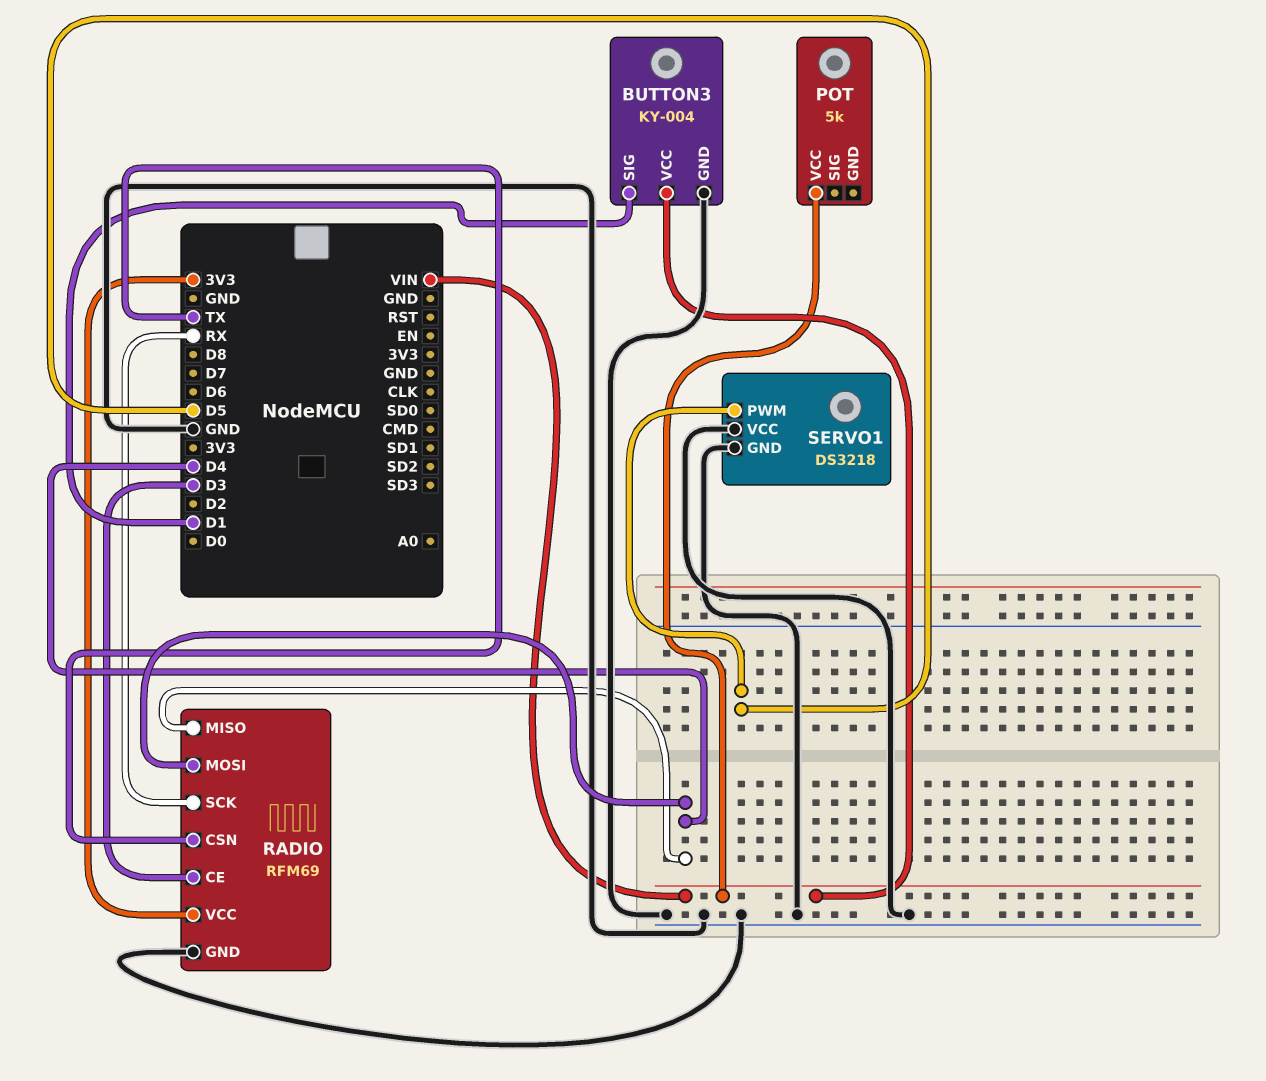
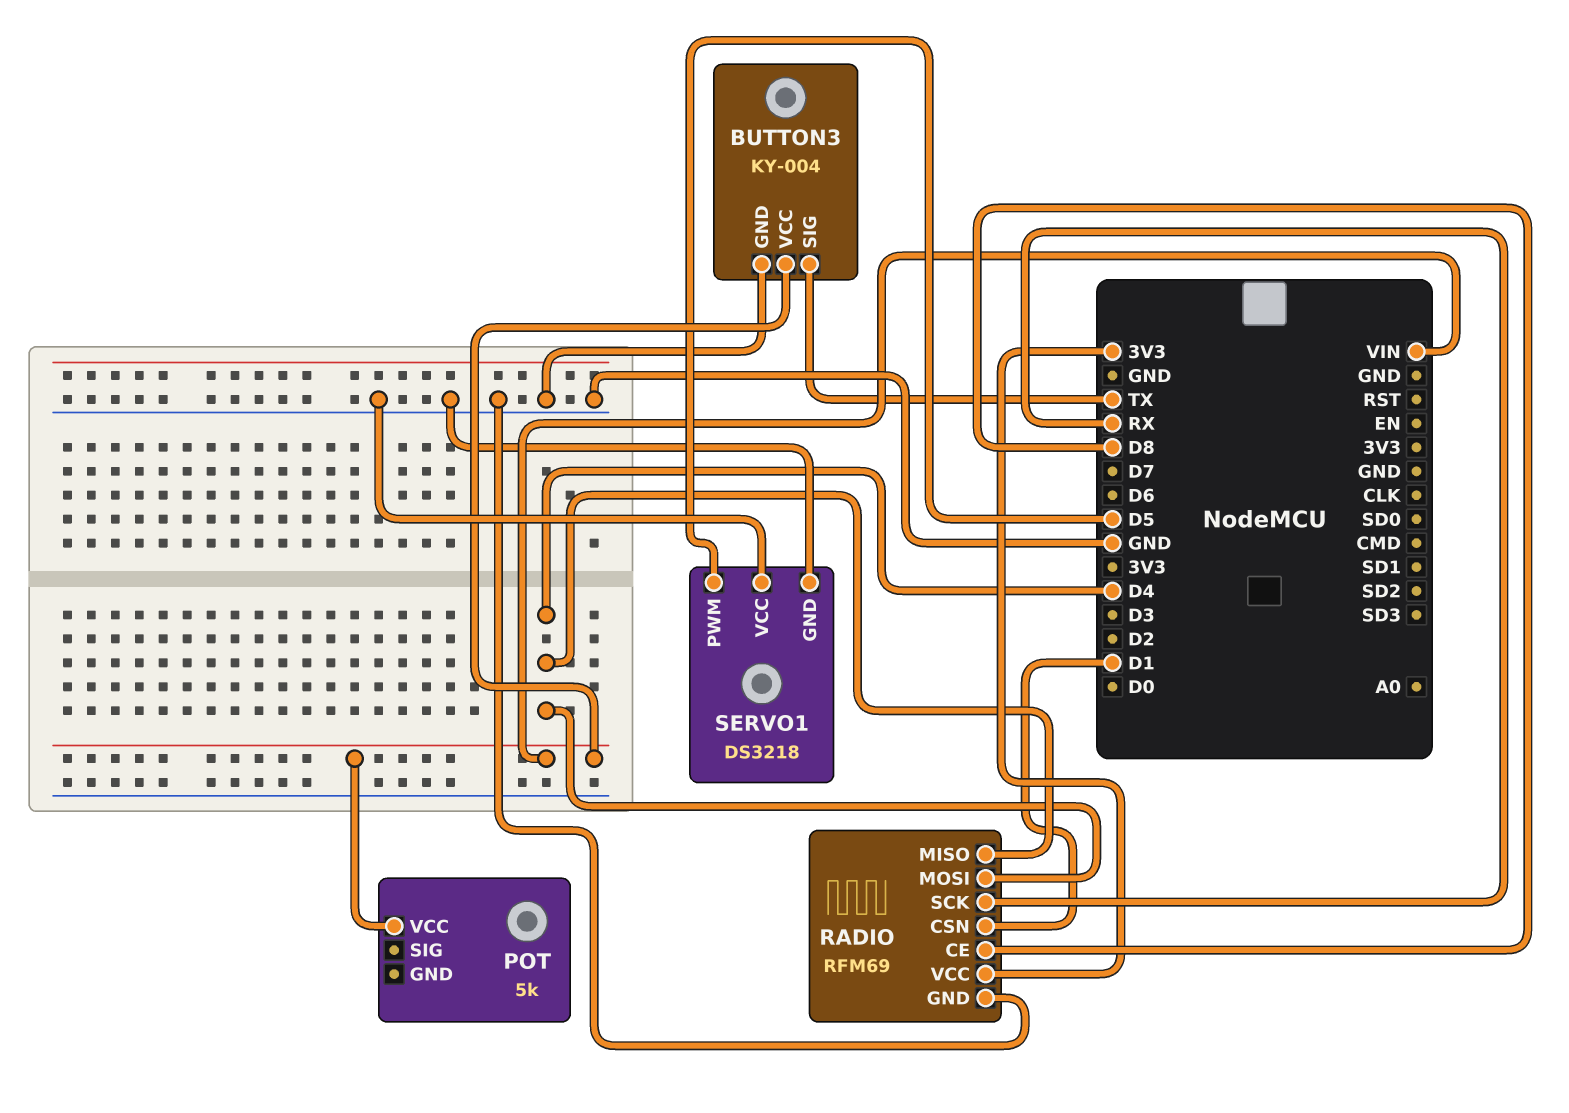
BUTTON3 pin SIG: D1 -> TX
RADIO pin CE: D3 -> D8
RADIO pin CSN: TX -> D1

